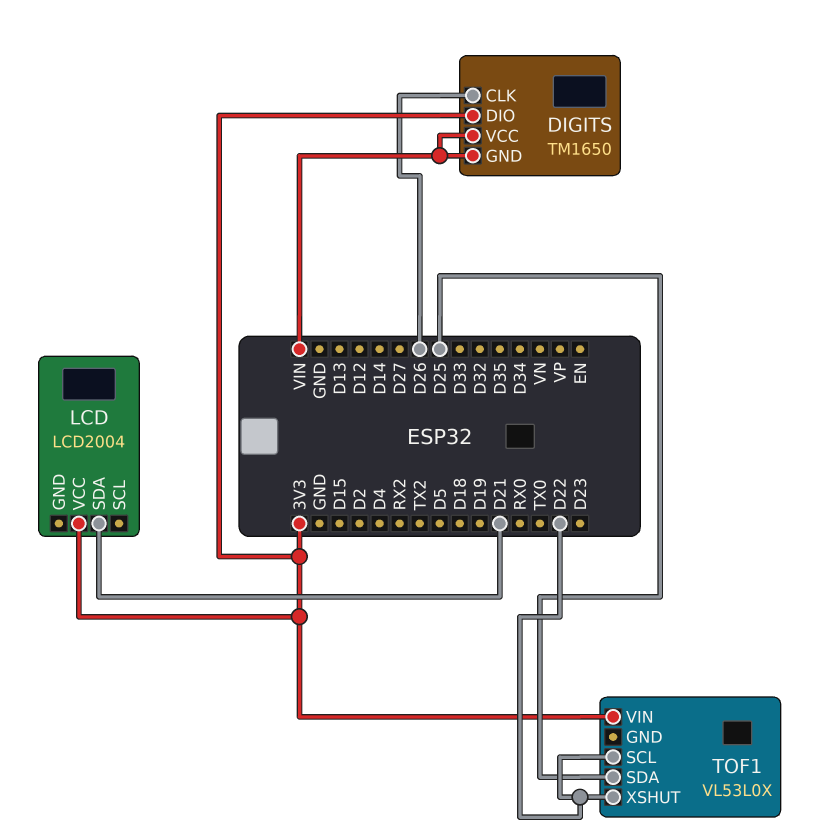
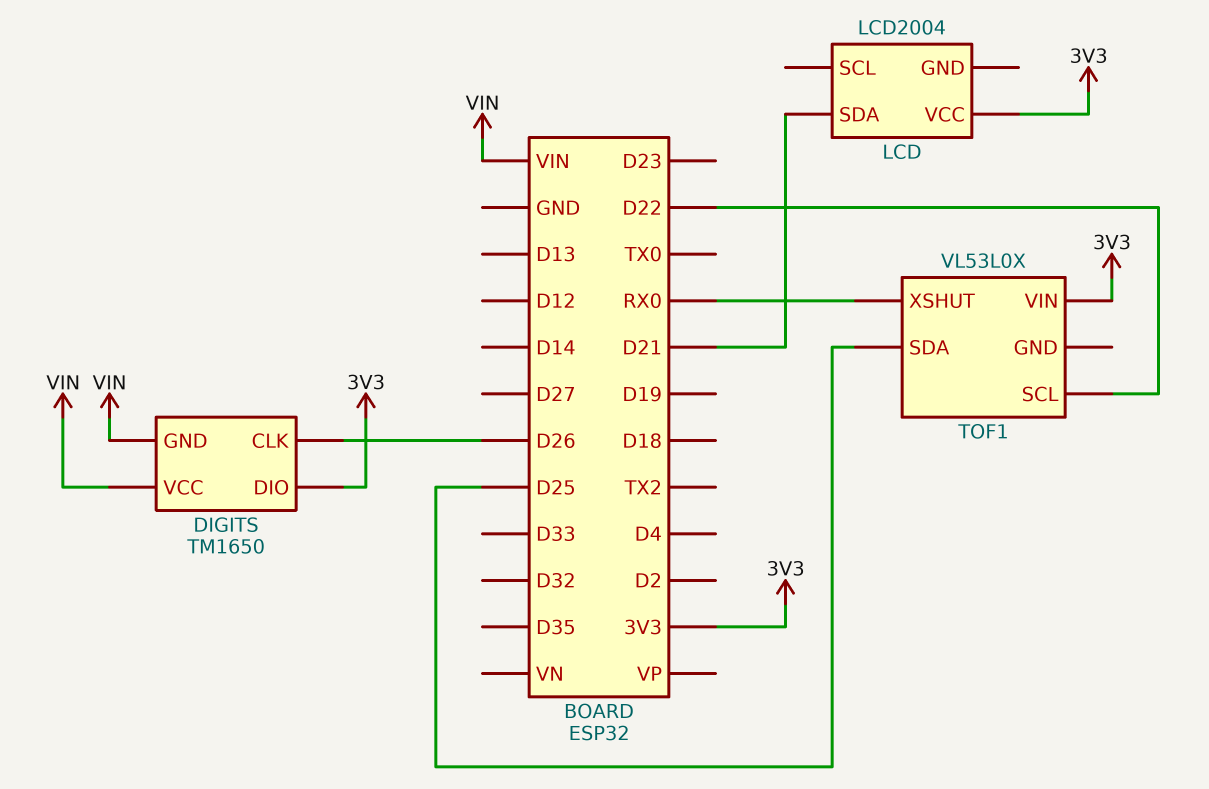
TOF1 pin XSHUT: D22 -> RX0

